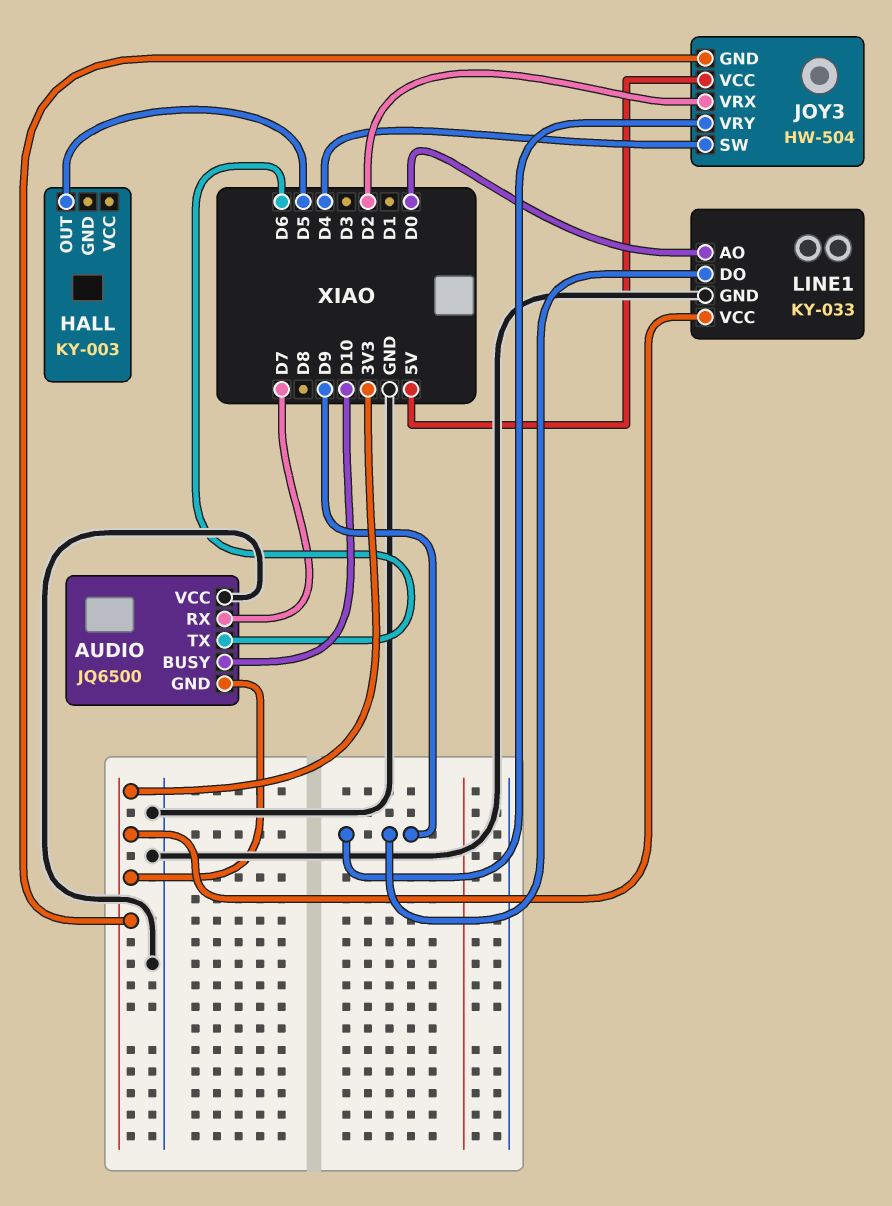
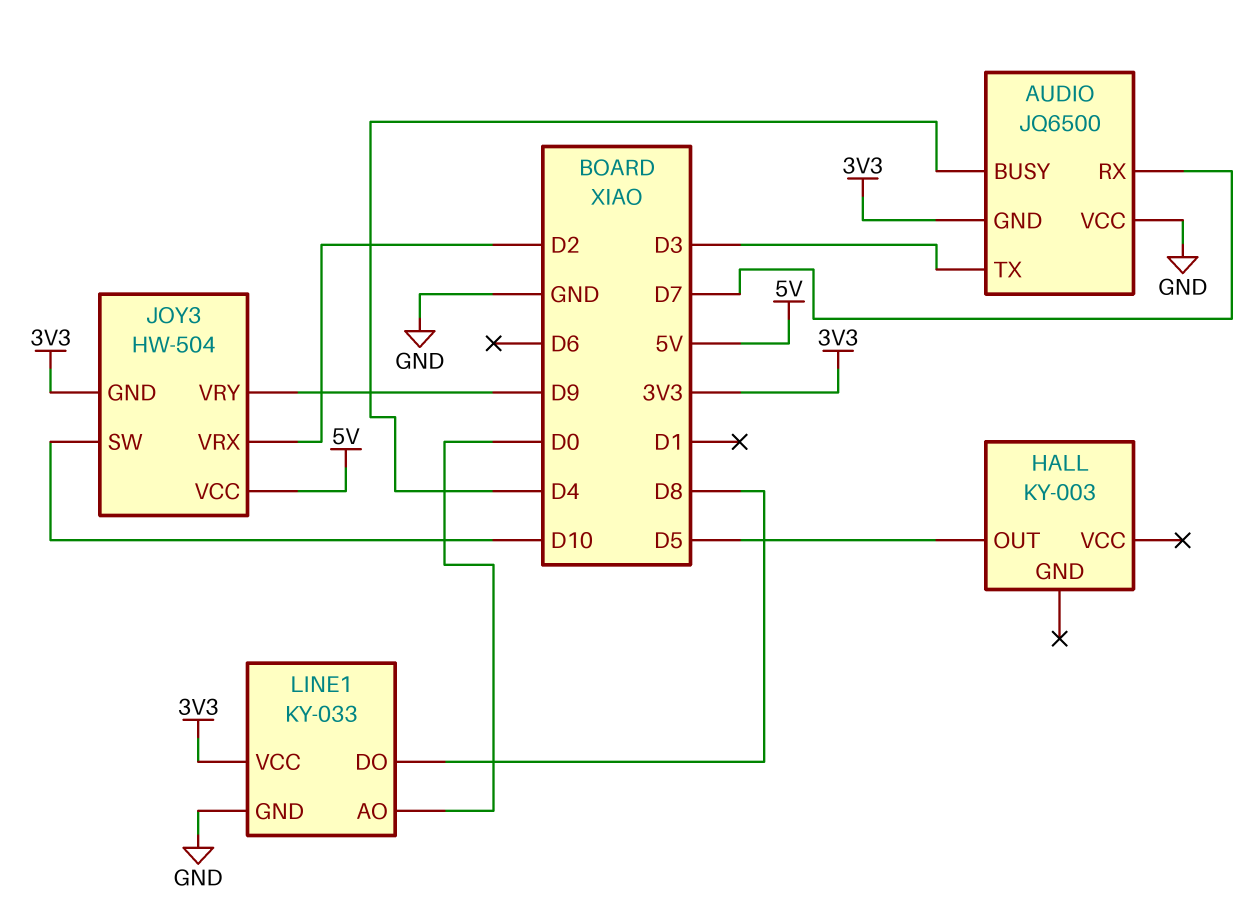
AUDIO pin BUSY: D10 -> D4
AUDIO pin TX: D6 -> D3
JOY3 pin SW: D4 -> D10
LINE1 pin DO: D9 -> D8

